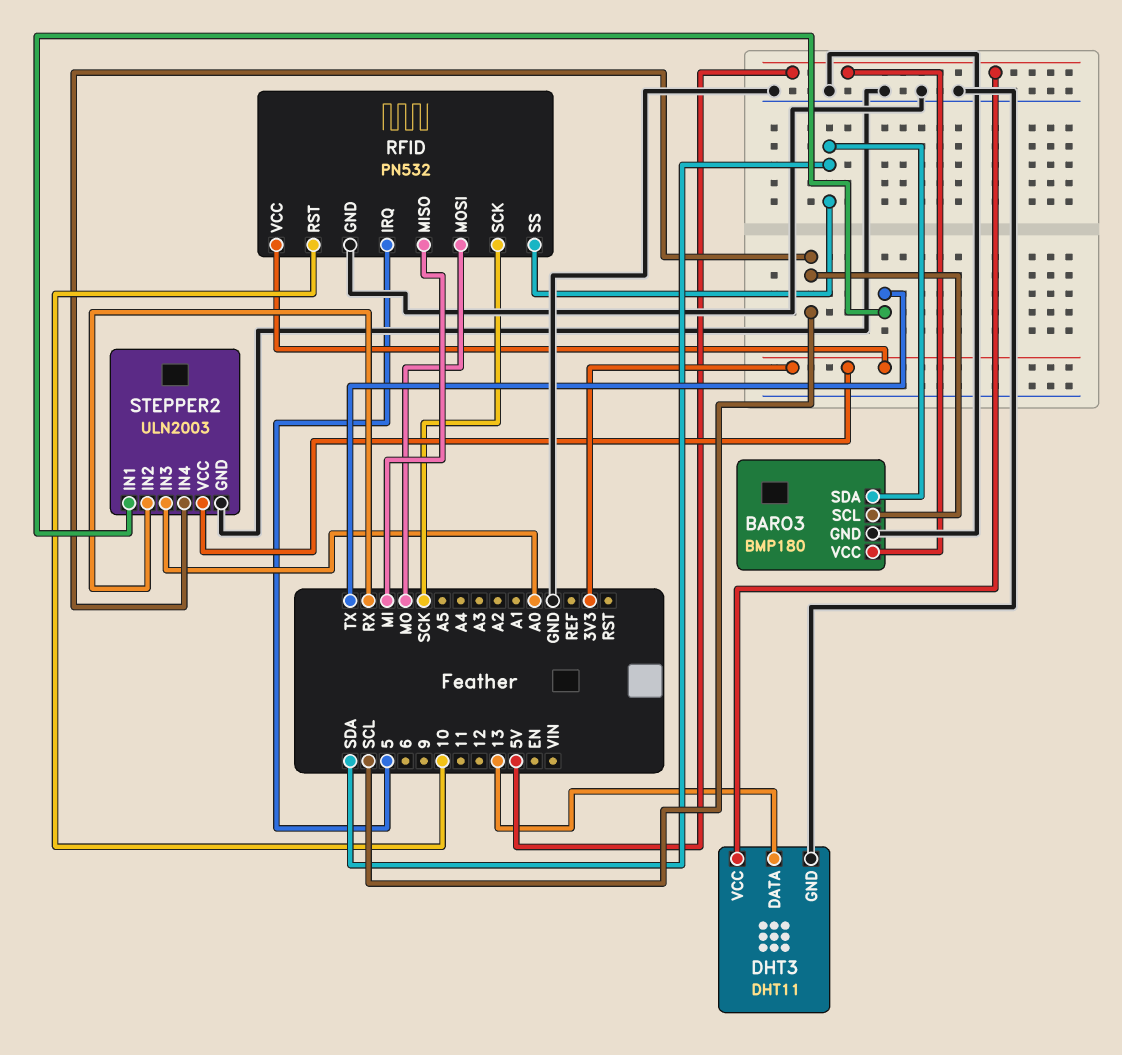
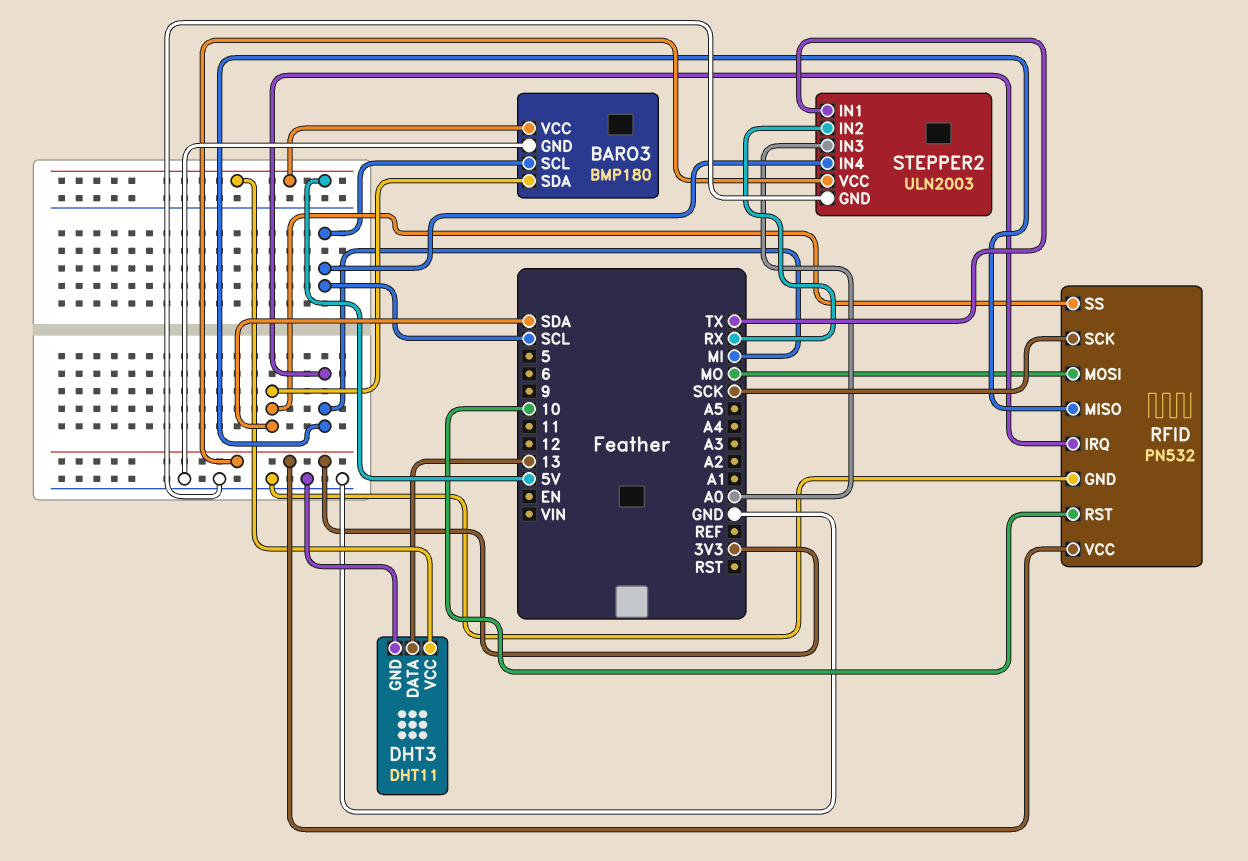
RFID pin IRQ: 5 -> MI

